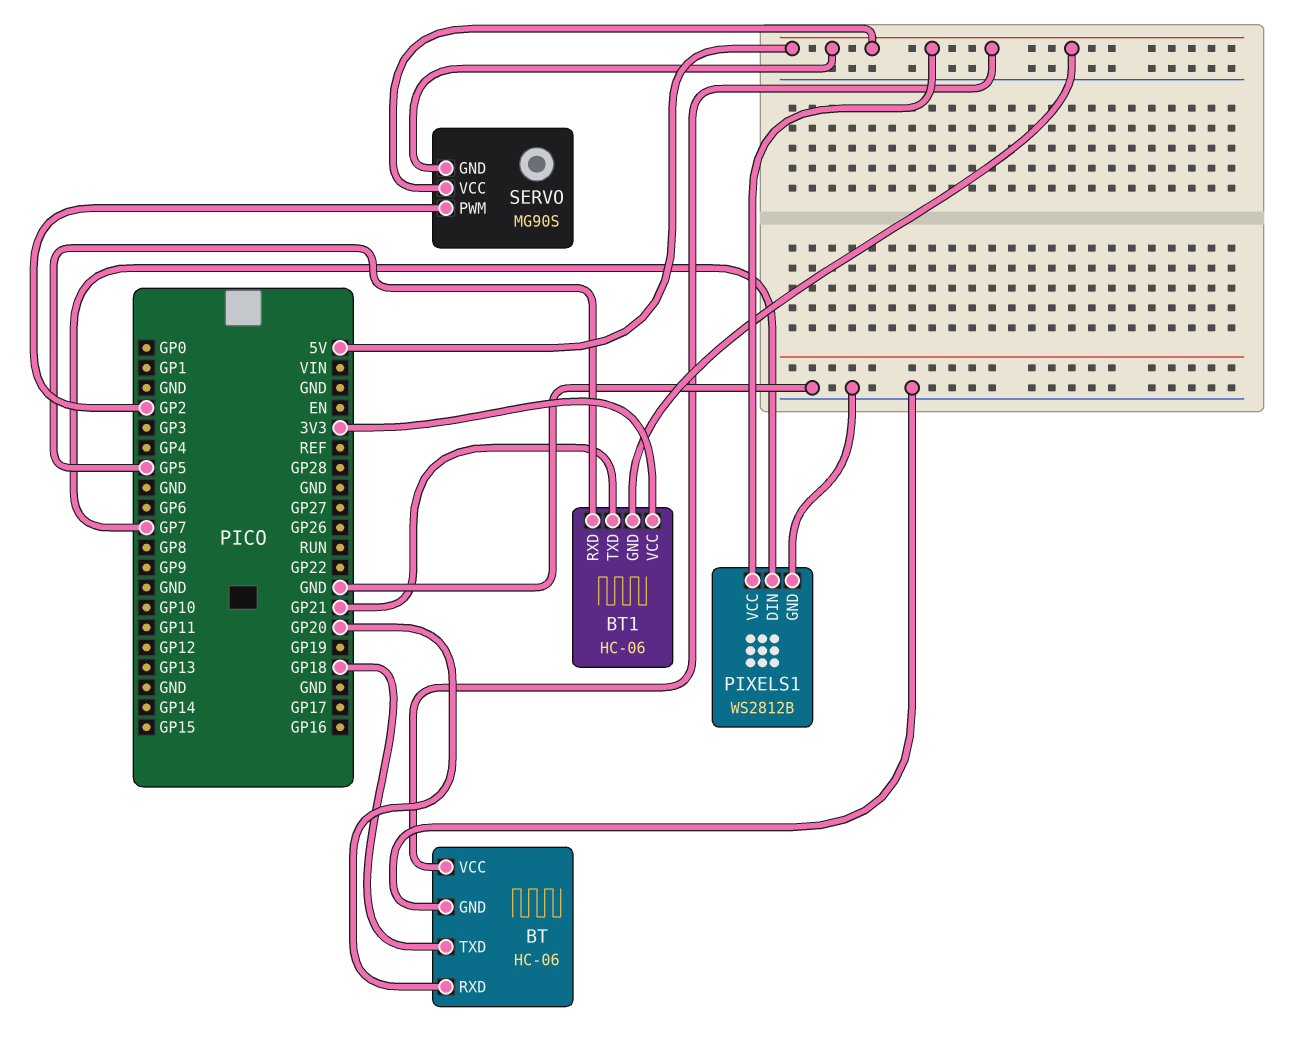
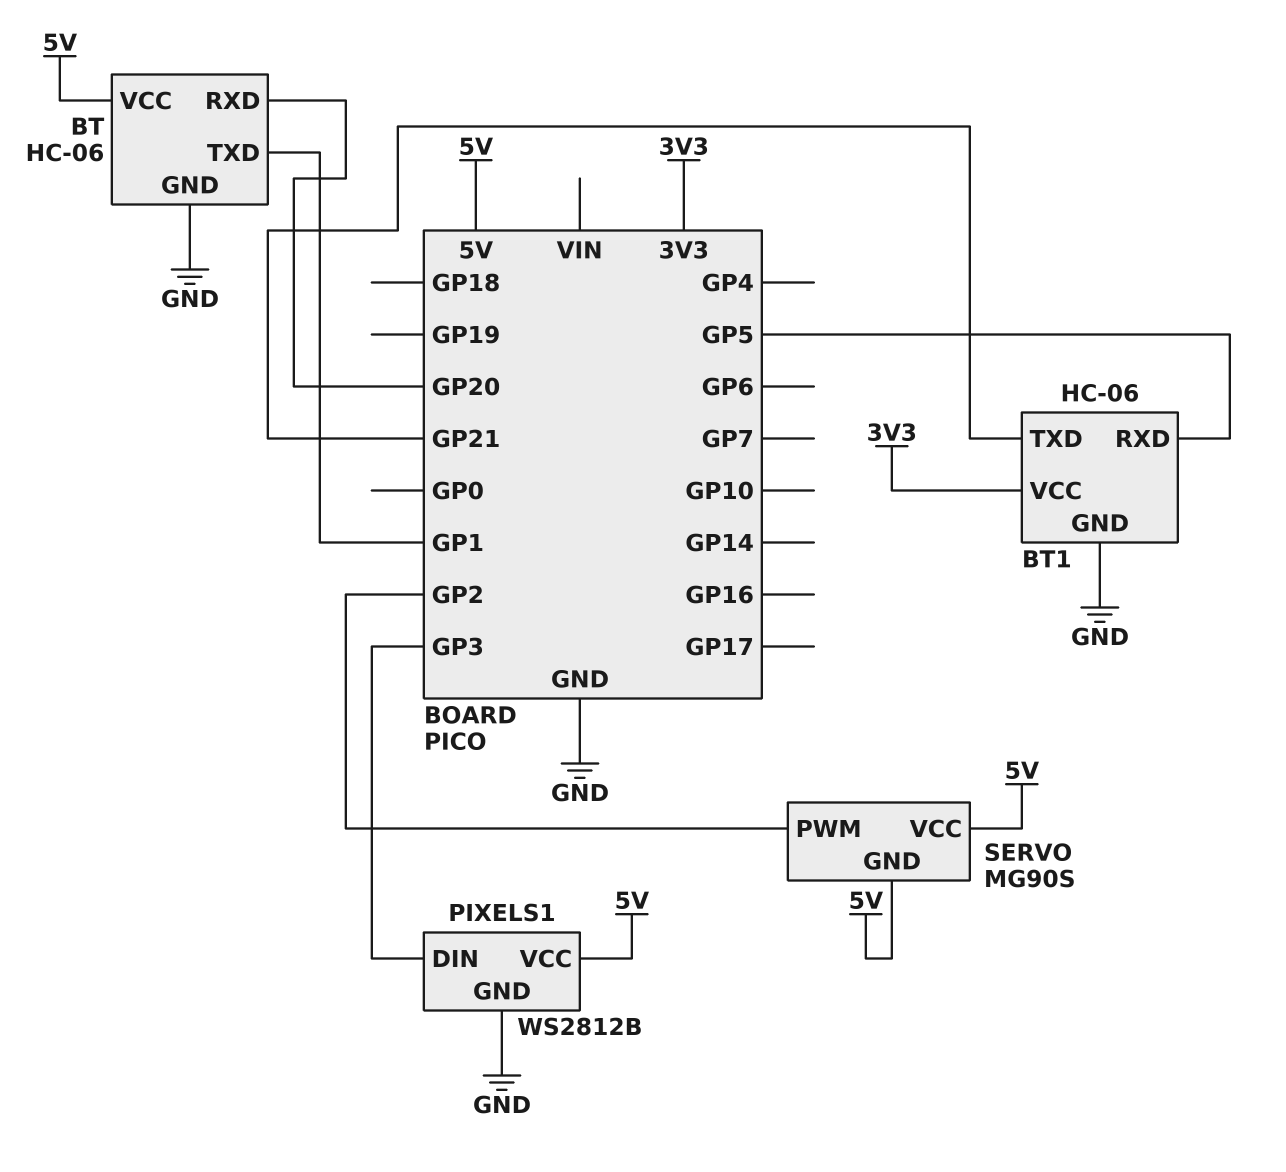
BT pin TXD: GP18 -> GP1
BT1 pin GND: 5V -> GND
PIXELS1 pin DIN: GP7 -> GP3

